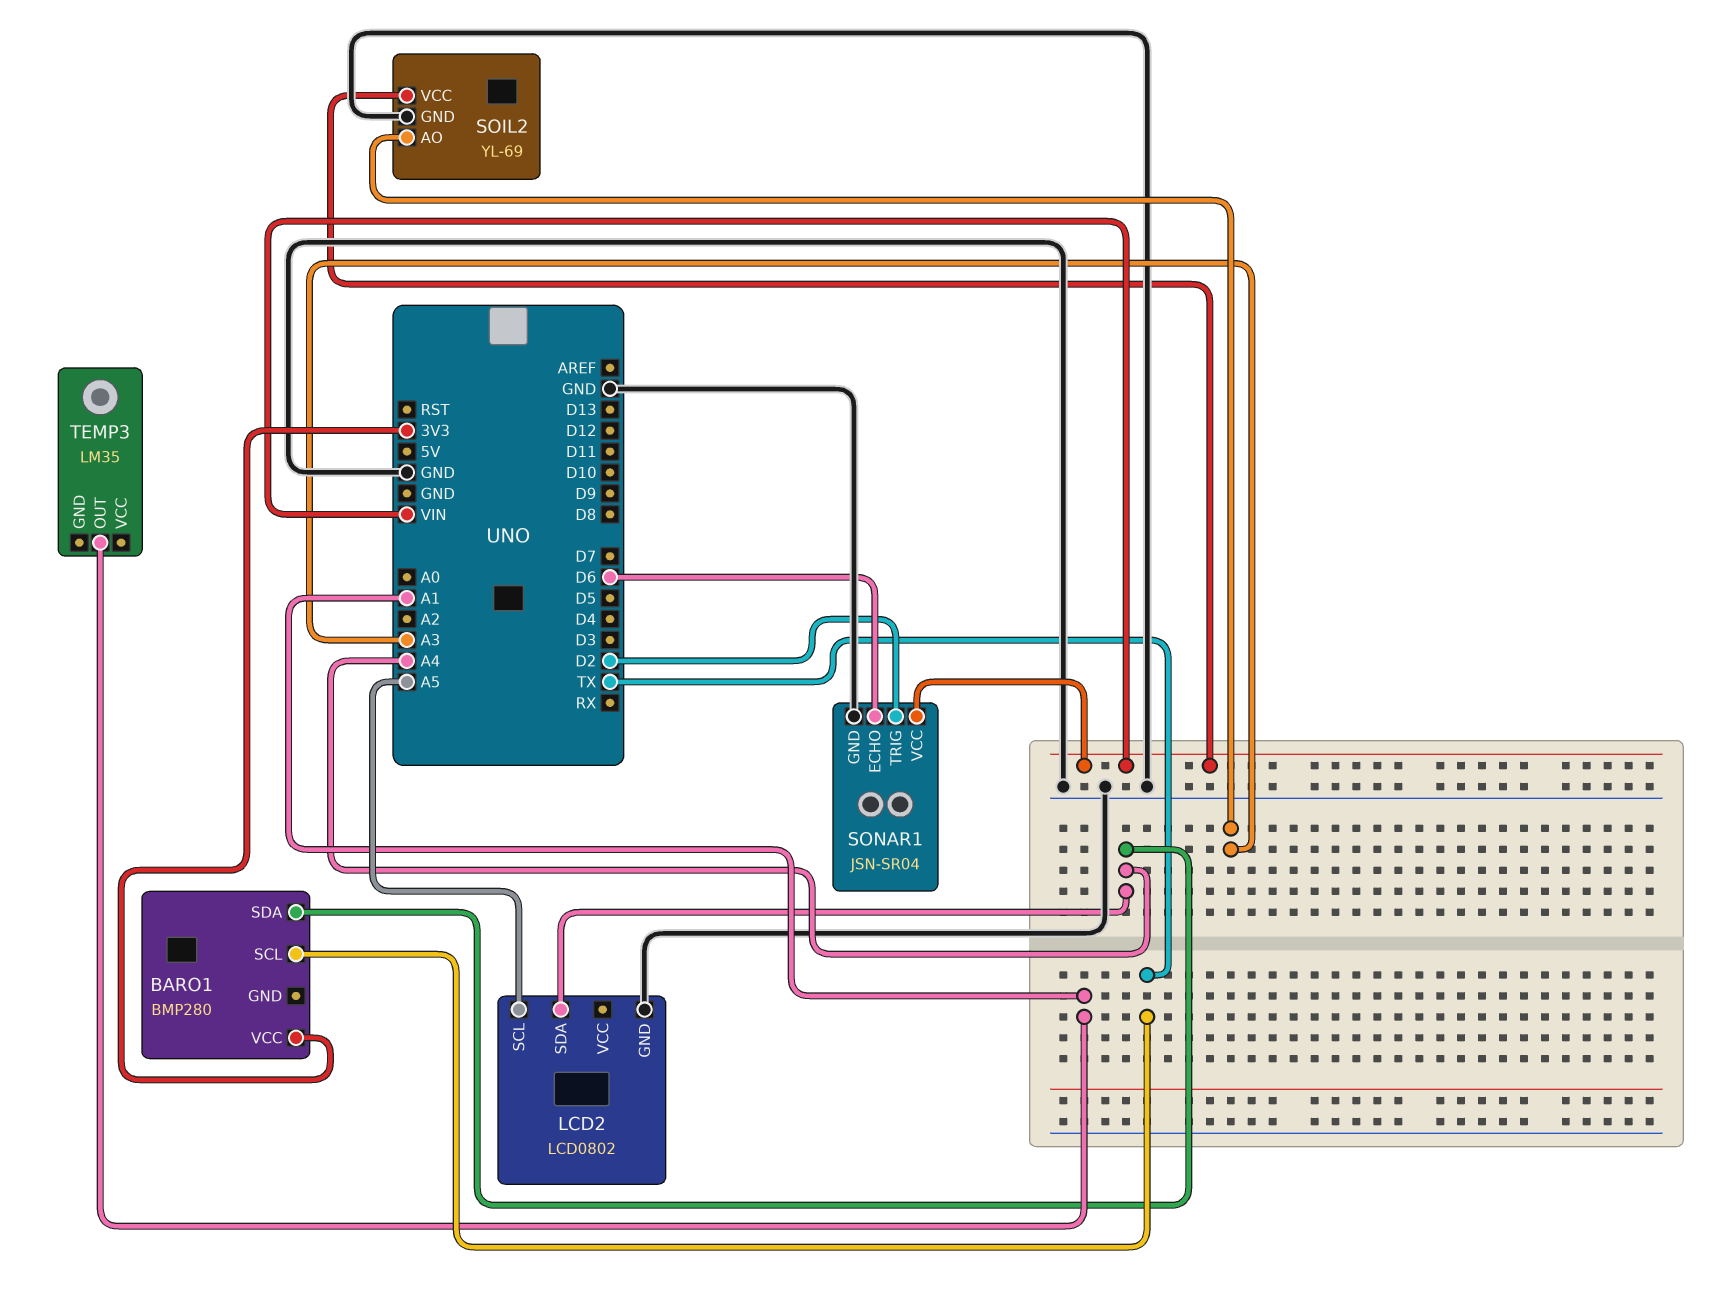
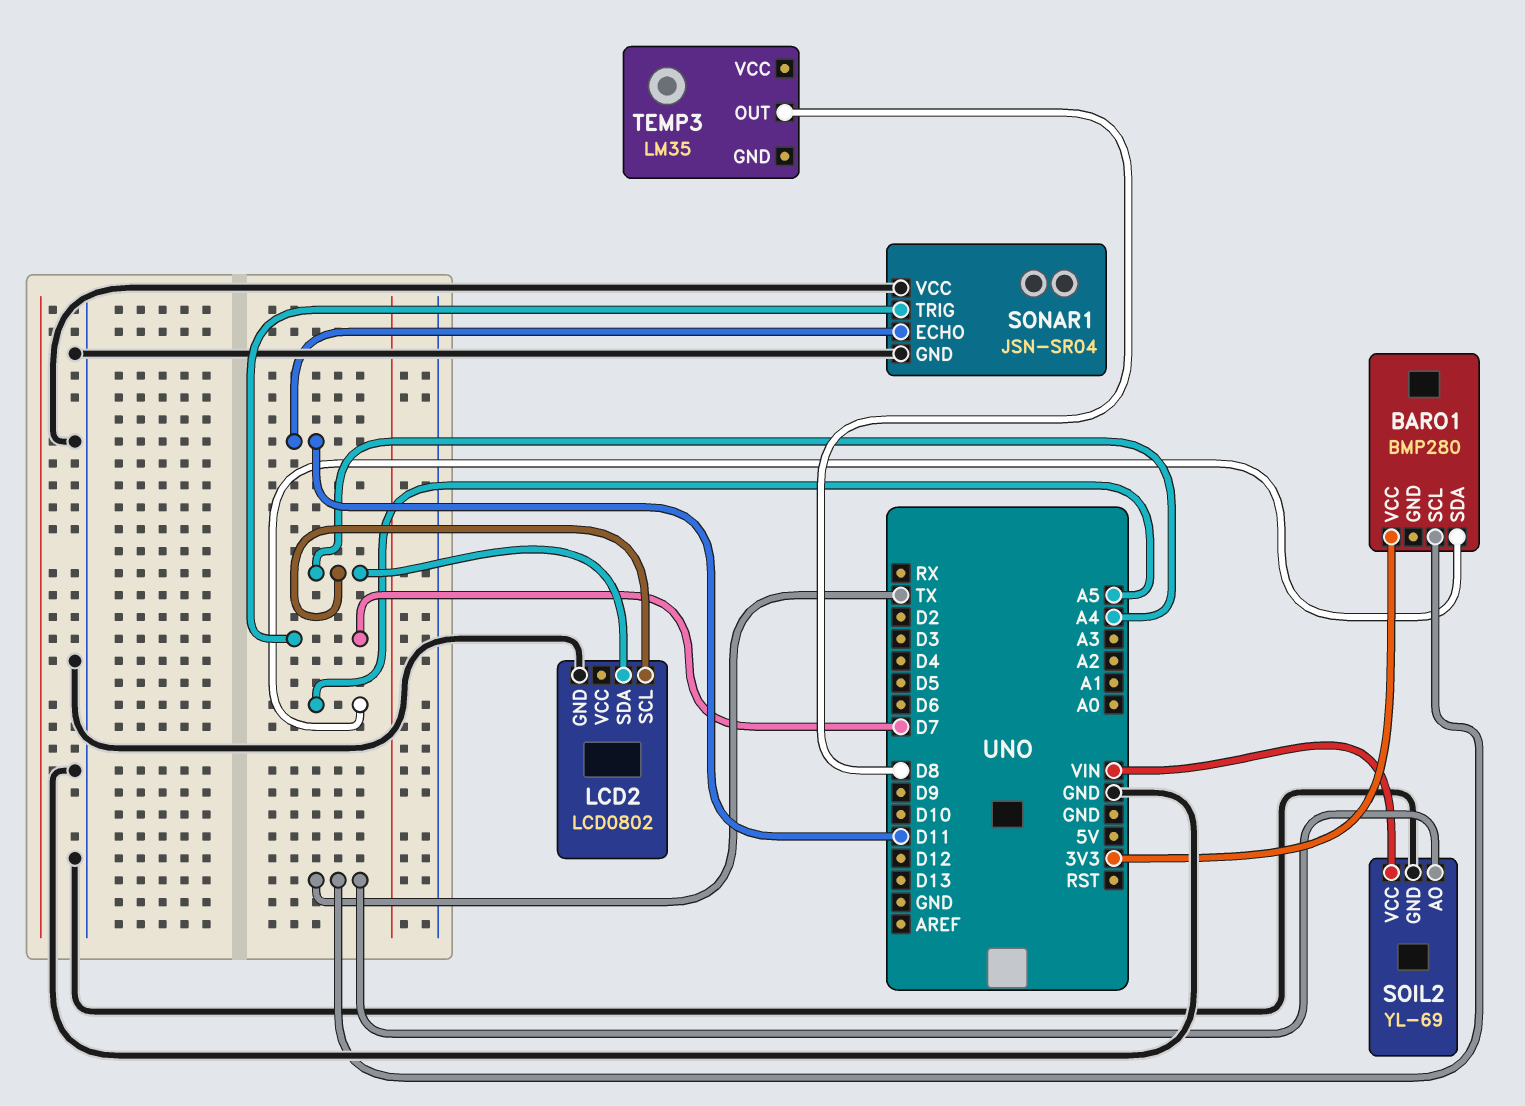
BARO1 pin SDA: A4 -> A5
LCD2 pin SCL: A5 -> A4
SOIL2 pin AO: A3 -> TX
SONAR1 pin ECHO: D6 -> D11
SONAR1 pin TRIG: D2 -> D7
SONAR1 pin VCC: VIN -> GND
TEMP3 pin OUT: A1 -> D8

